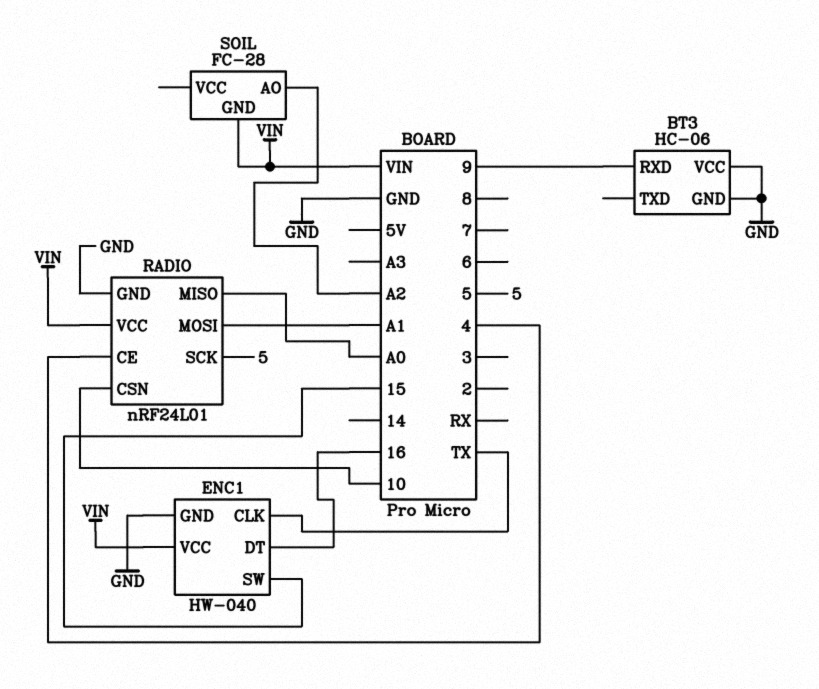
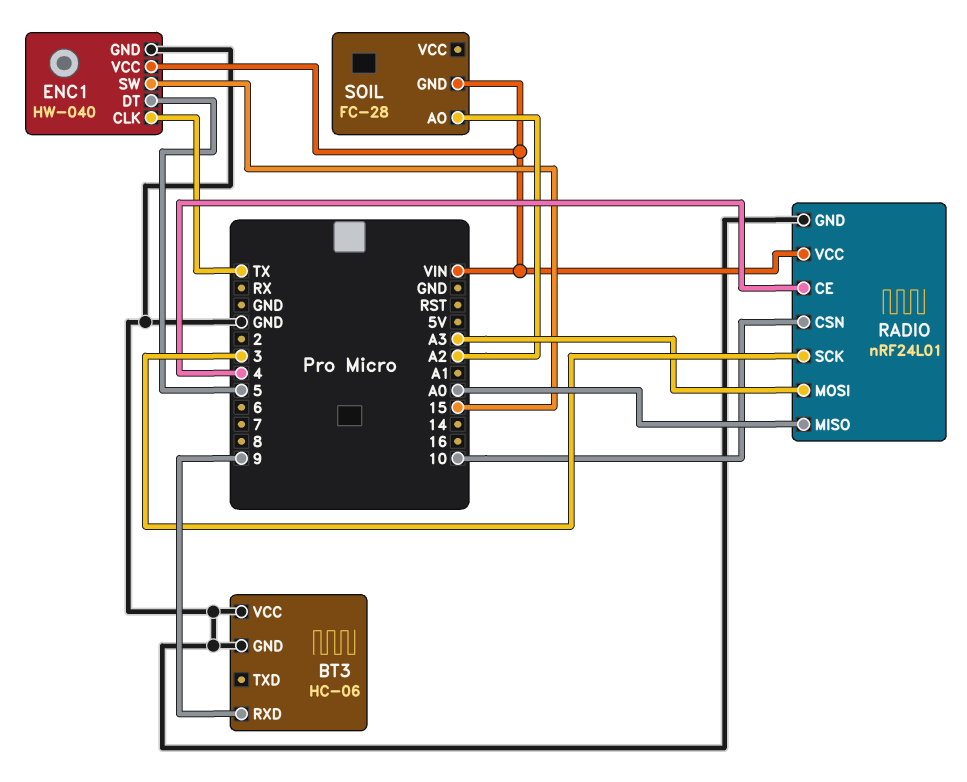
ENC1 pin DT: 16 -> 5
RADIO pin MOSI: A1 -> A3
RADIO pin SCK: 5 -> 3

